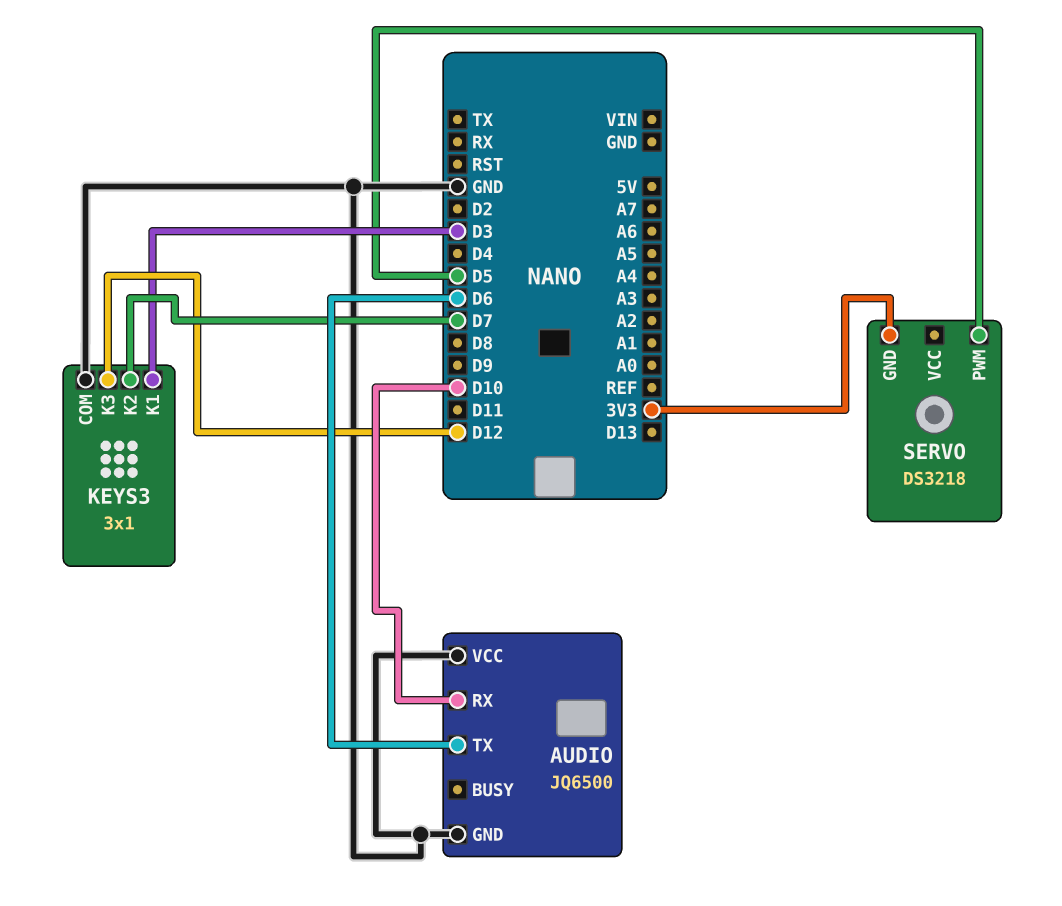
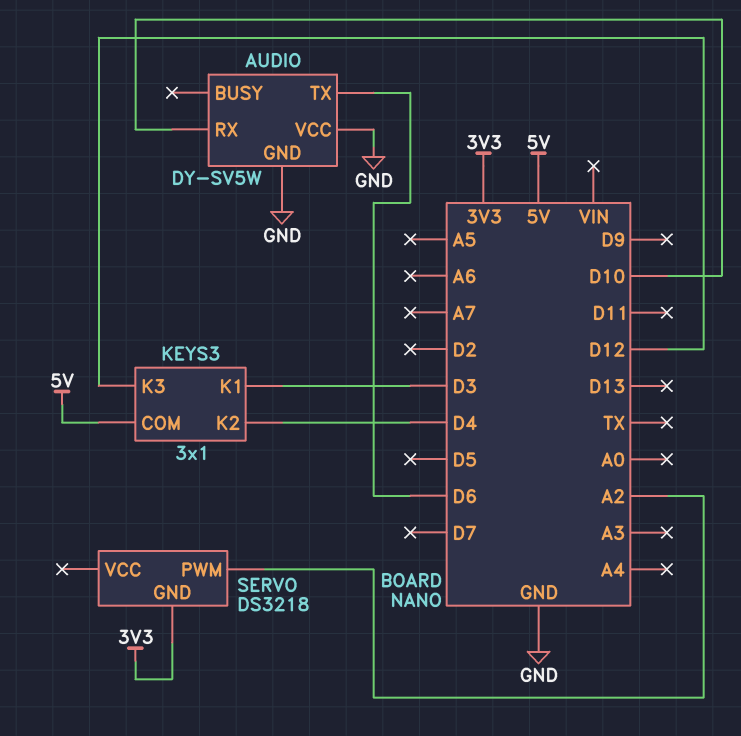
AUDIO: JQ6500 -> DY-SV5W
KEYS3 pin COM: GND -> 5V
KEYS3 pin K2: D7 -> D4
SERVO pin PWM: D5 -> A2

